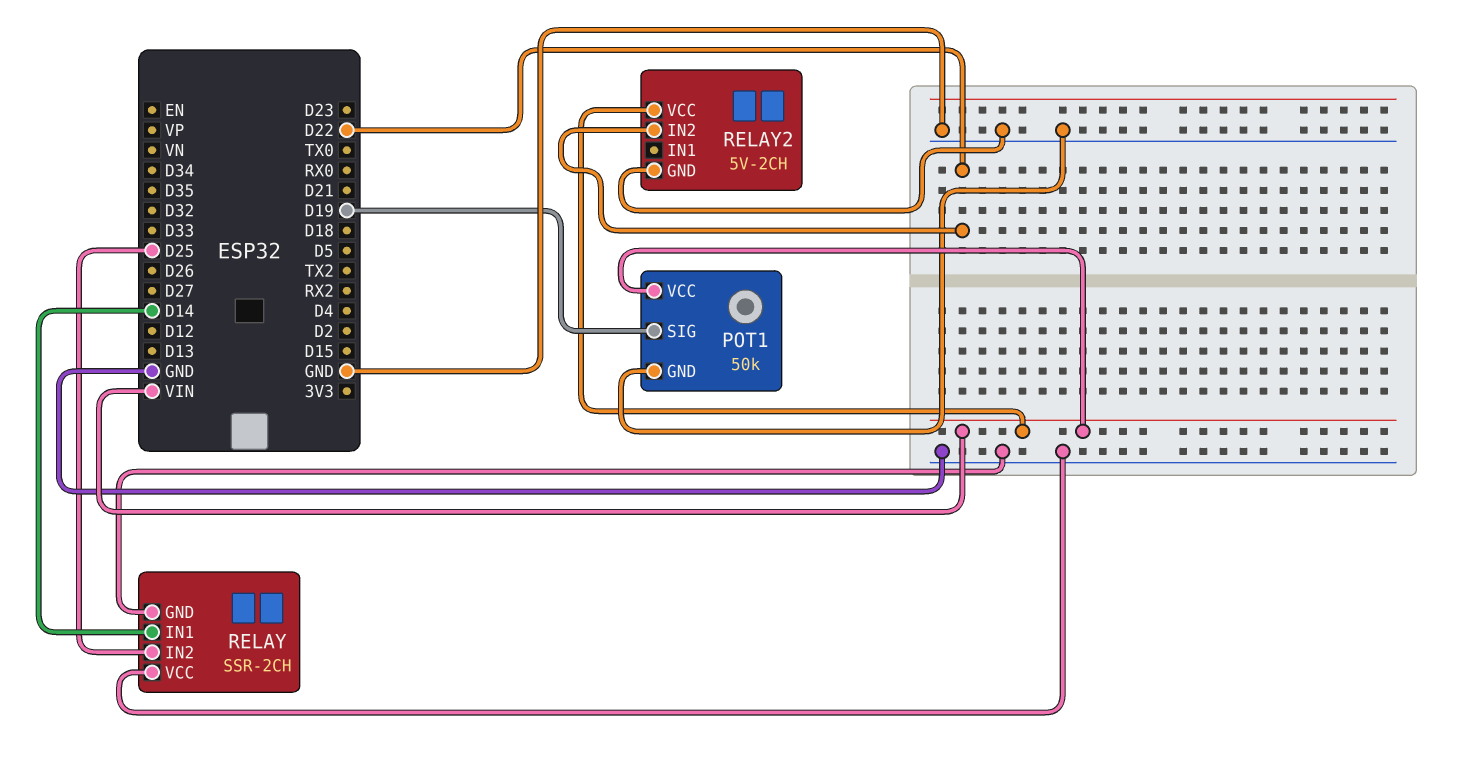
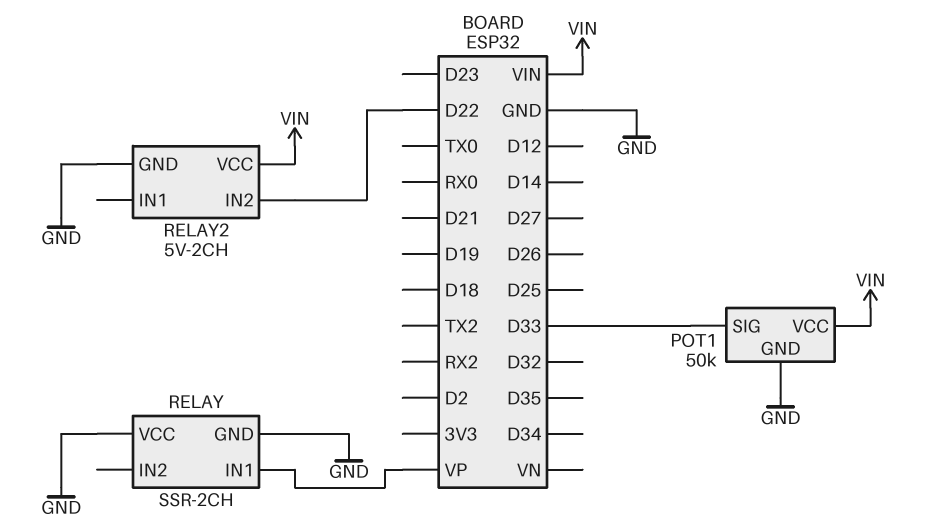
POT1 pin SIG: D19 -> D33
RELAY pin IN1: D14 -> VP
RELAY pin IN2: D25 -> none

